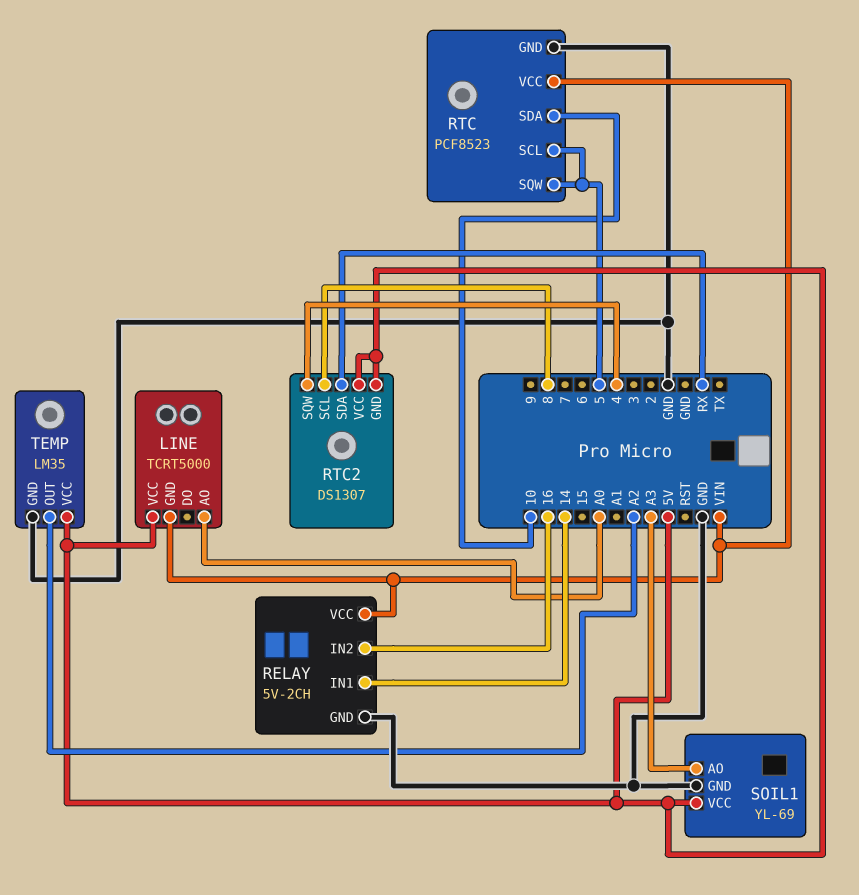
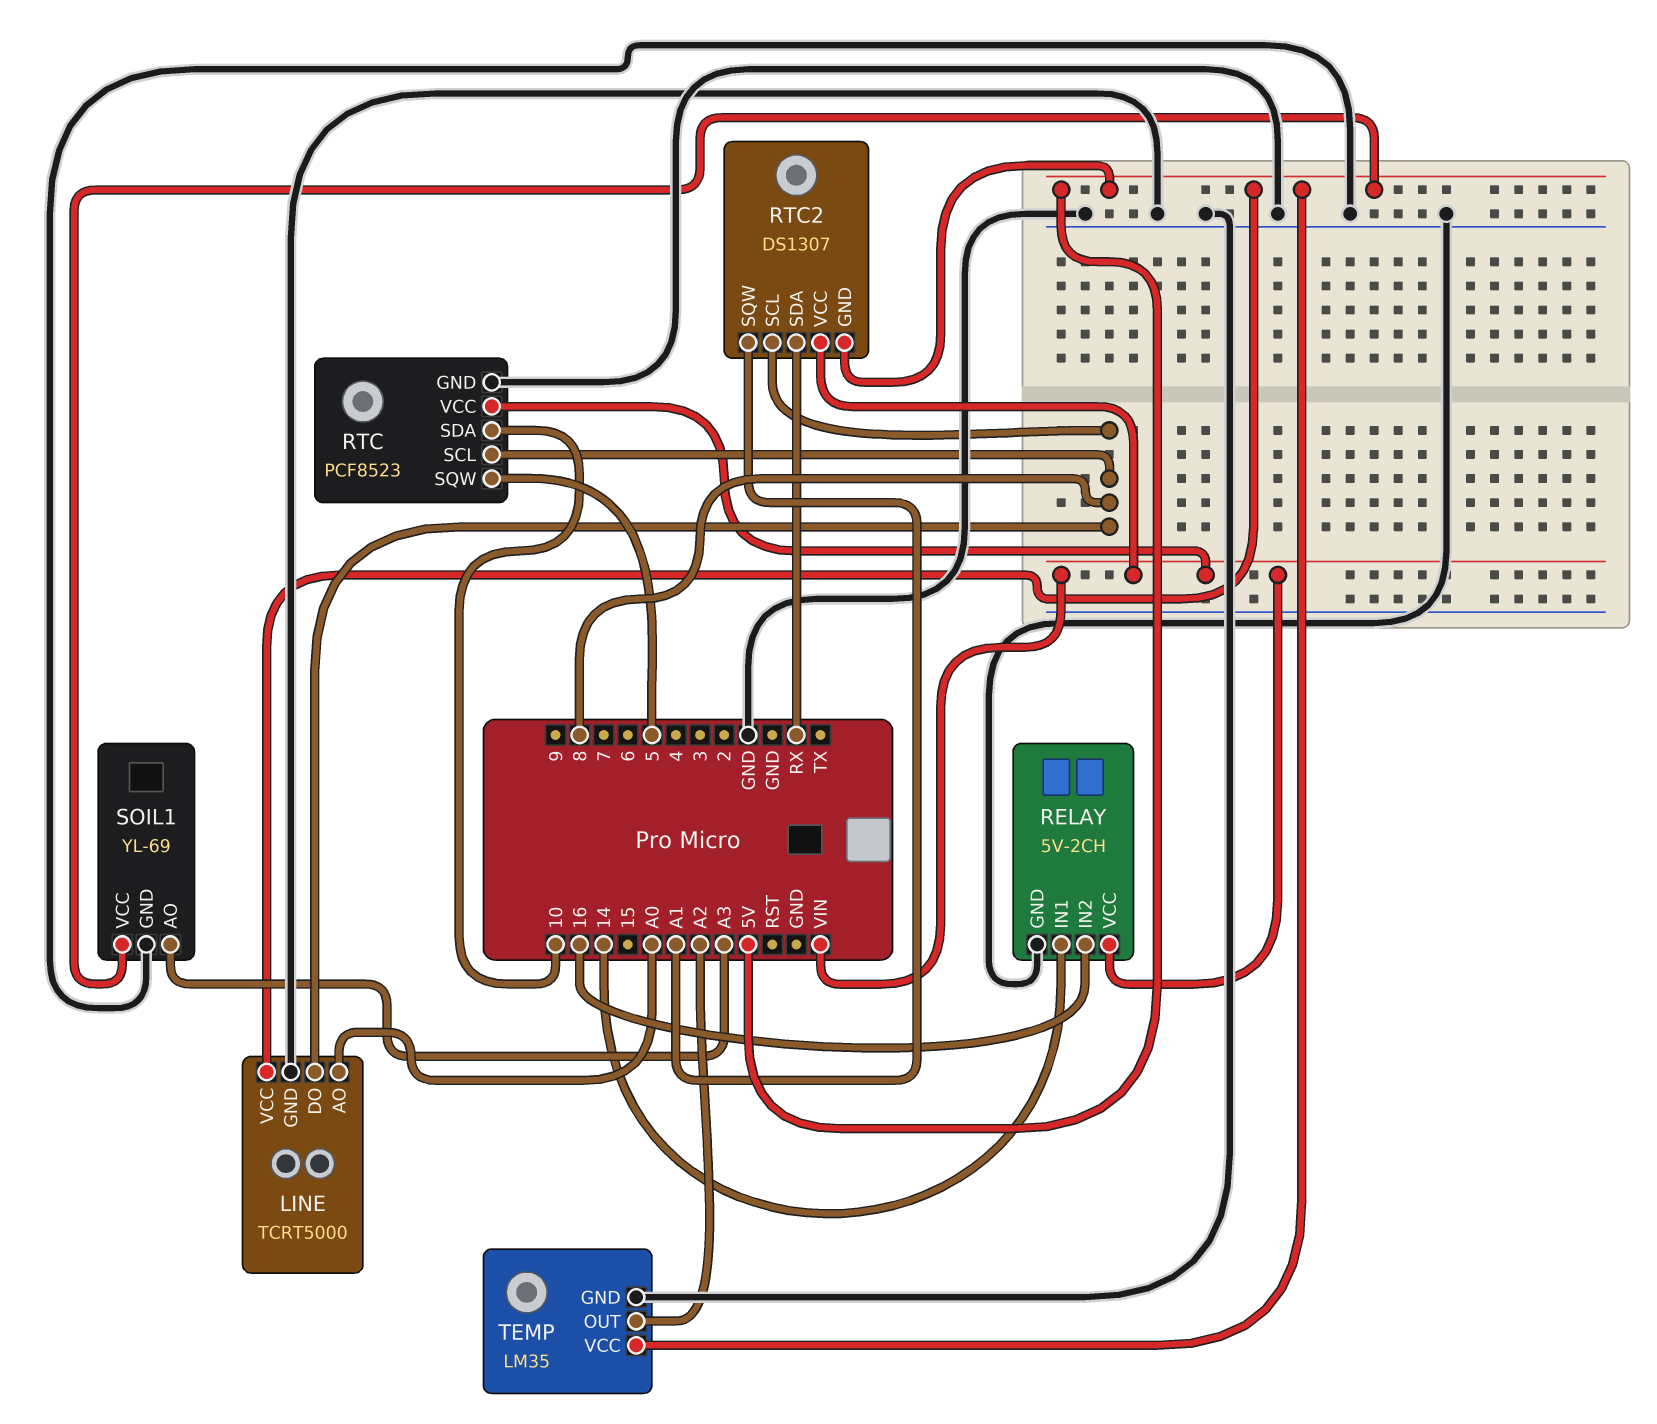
LINE pin DO: none -> 8
LINE pin GND: VIN -> GND
RTC pin SCL: 5 -> 8
RTC2 pin SQW: 4 -> A1
RTC2 pin VCC: 5V -> VIN

